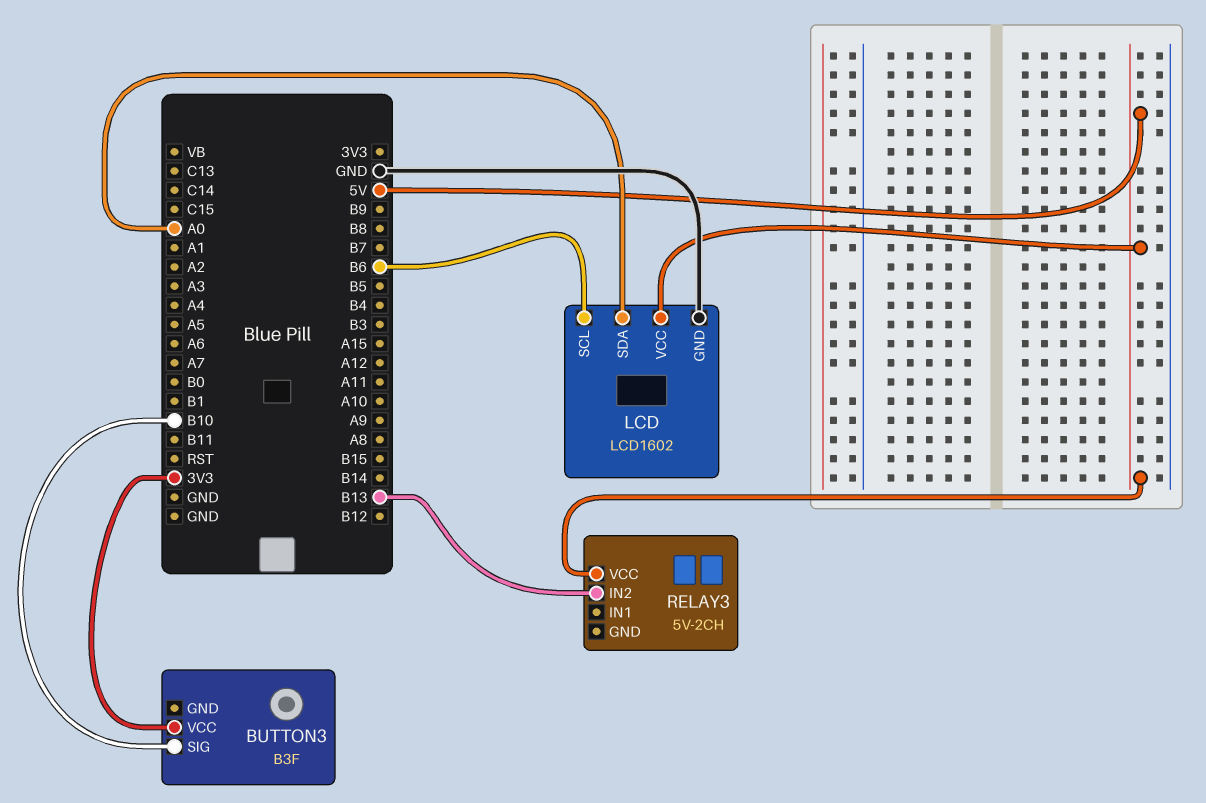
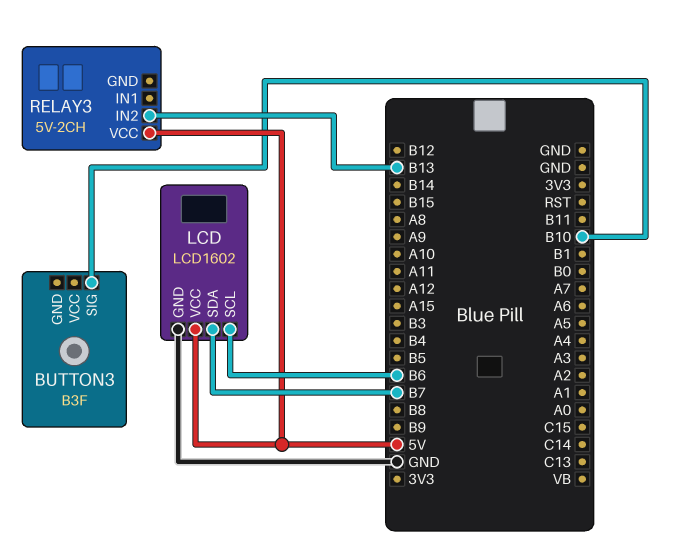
BUTTON3 pin VCC: 3V3 -> none
LCD pin SDA: A0 -> B7

